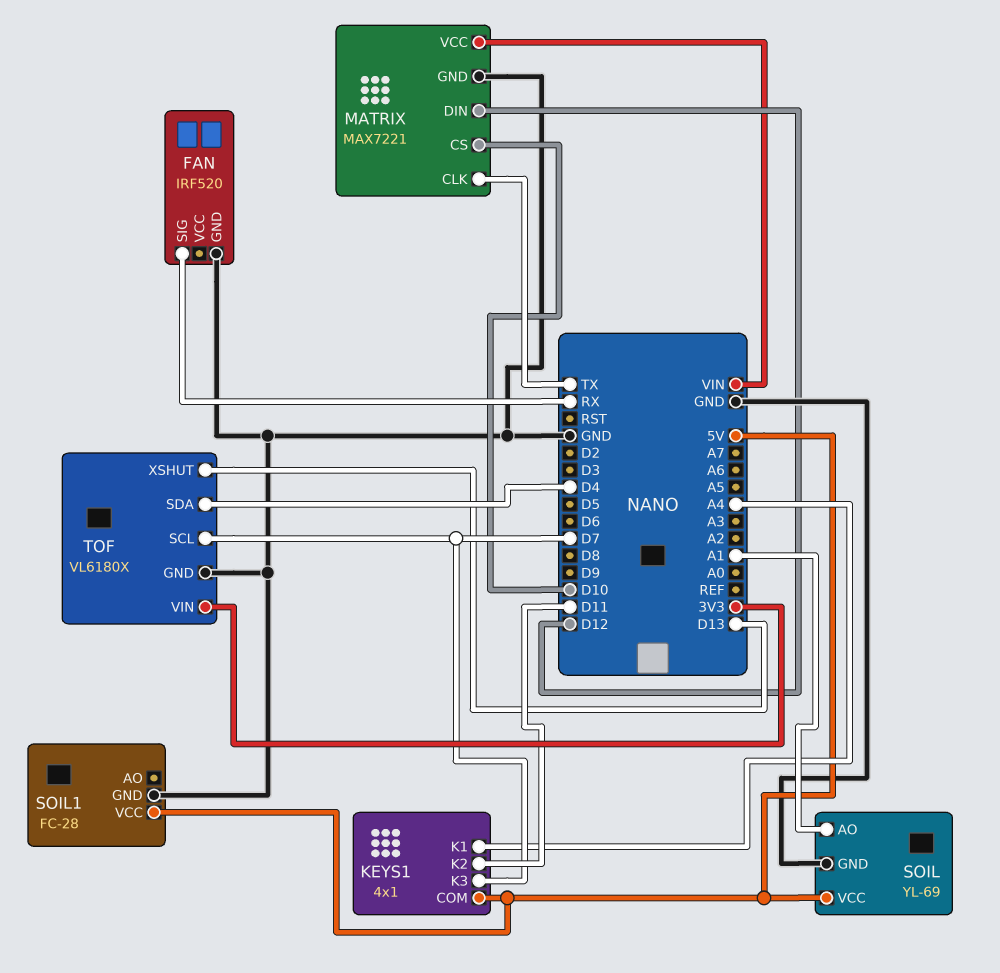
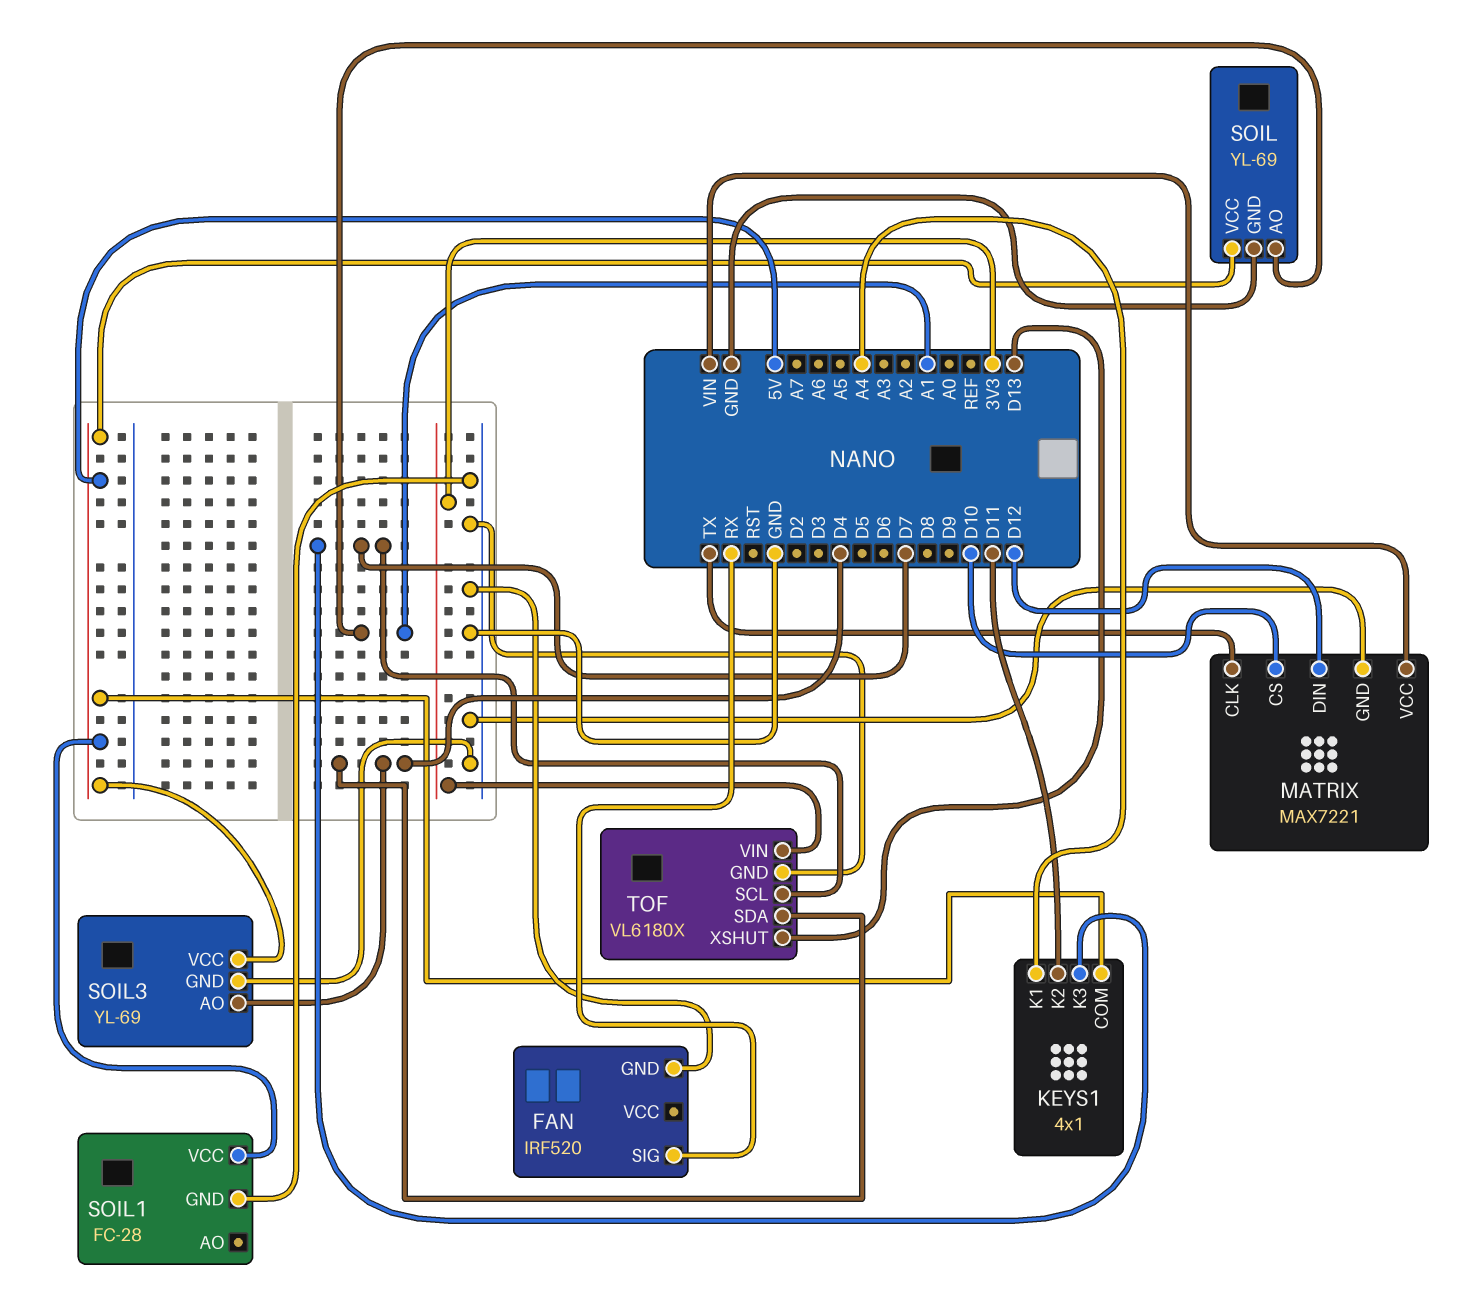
SOIL3: none -> YL-69
SOIL3 pin AO: none -> D4
SOIL3 pin GND: none -> GND
SOIL3 pin VCC: none -> 5V

